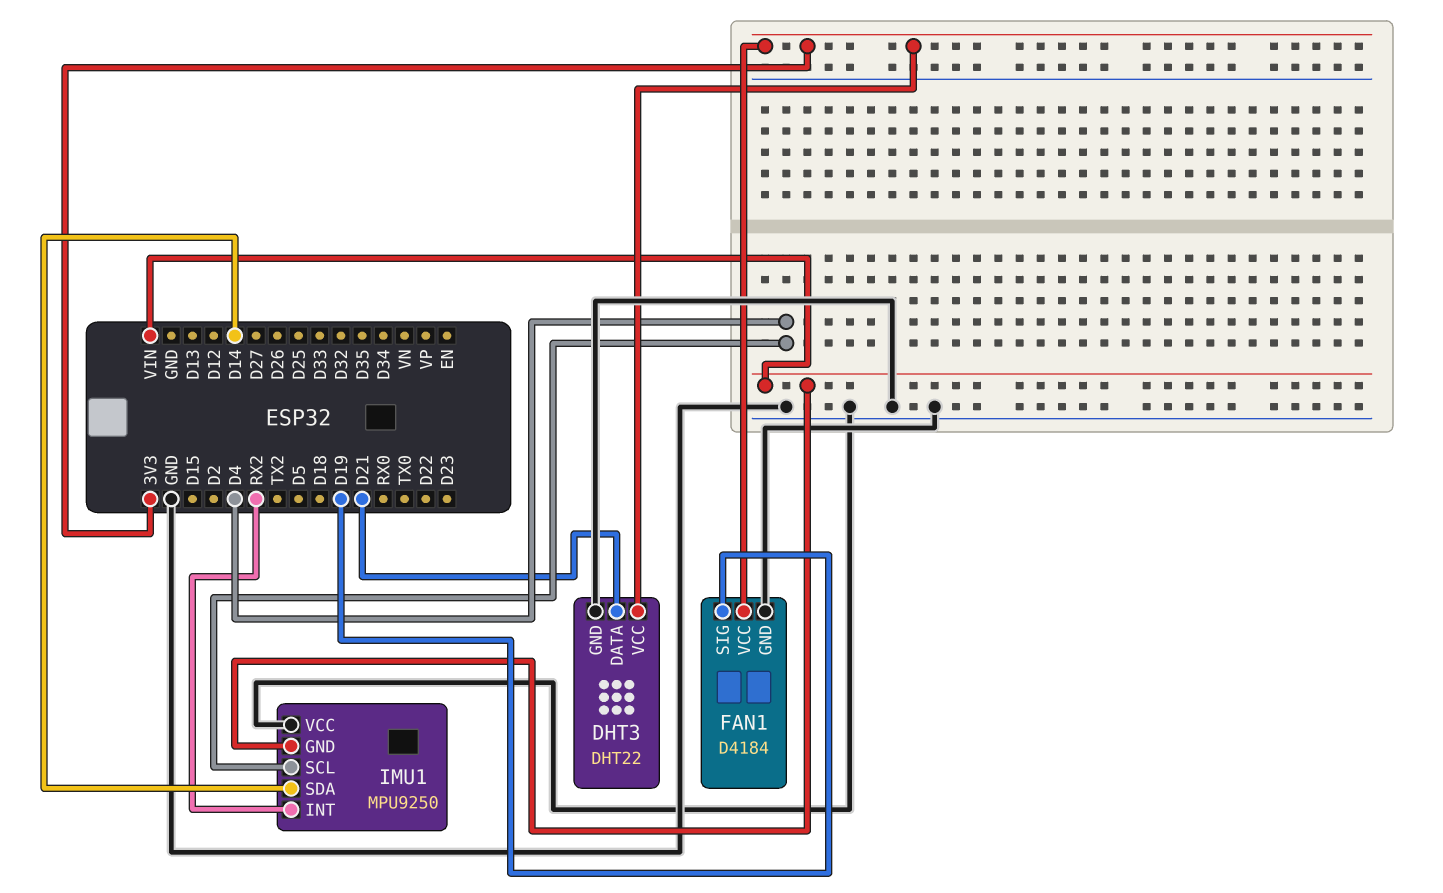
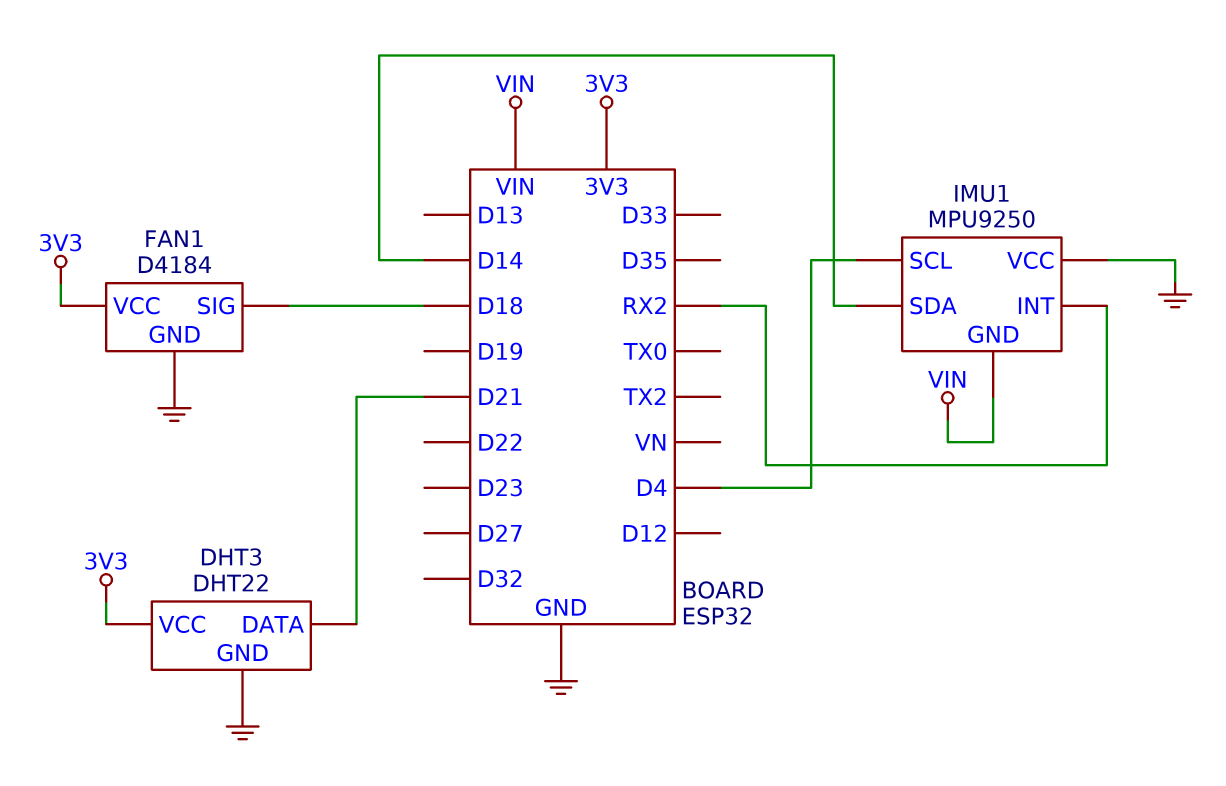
FAN1 pin SIG: D19 -> D18

